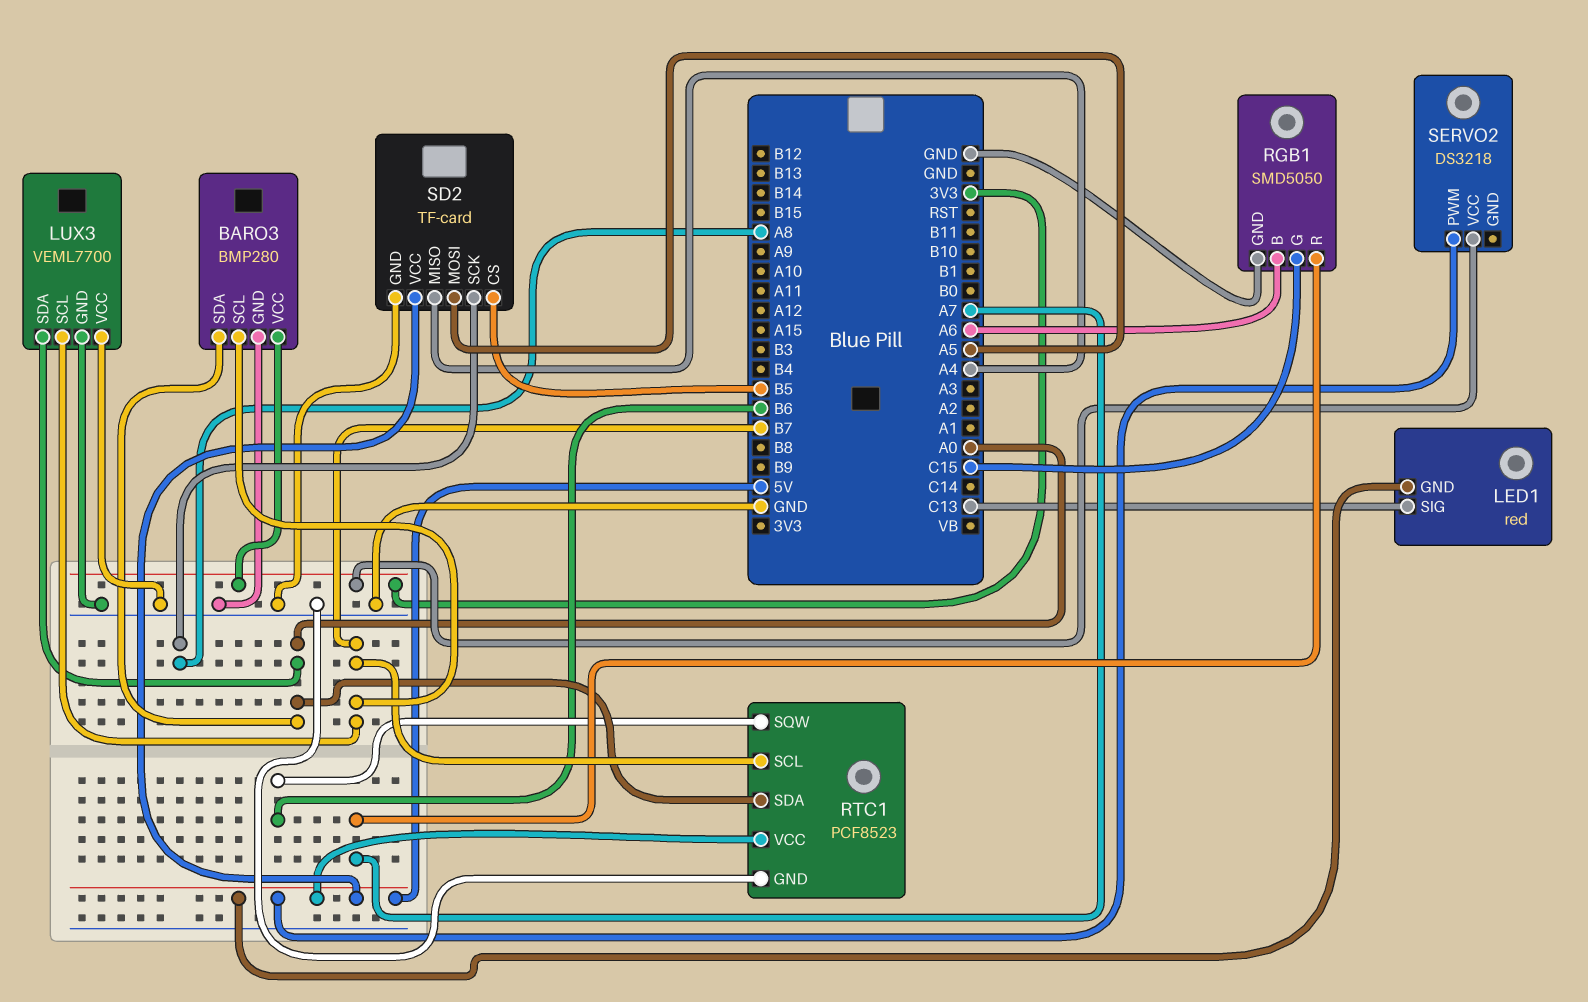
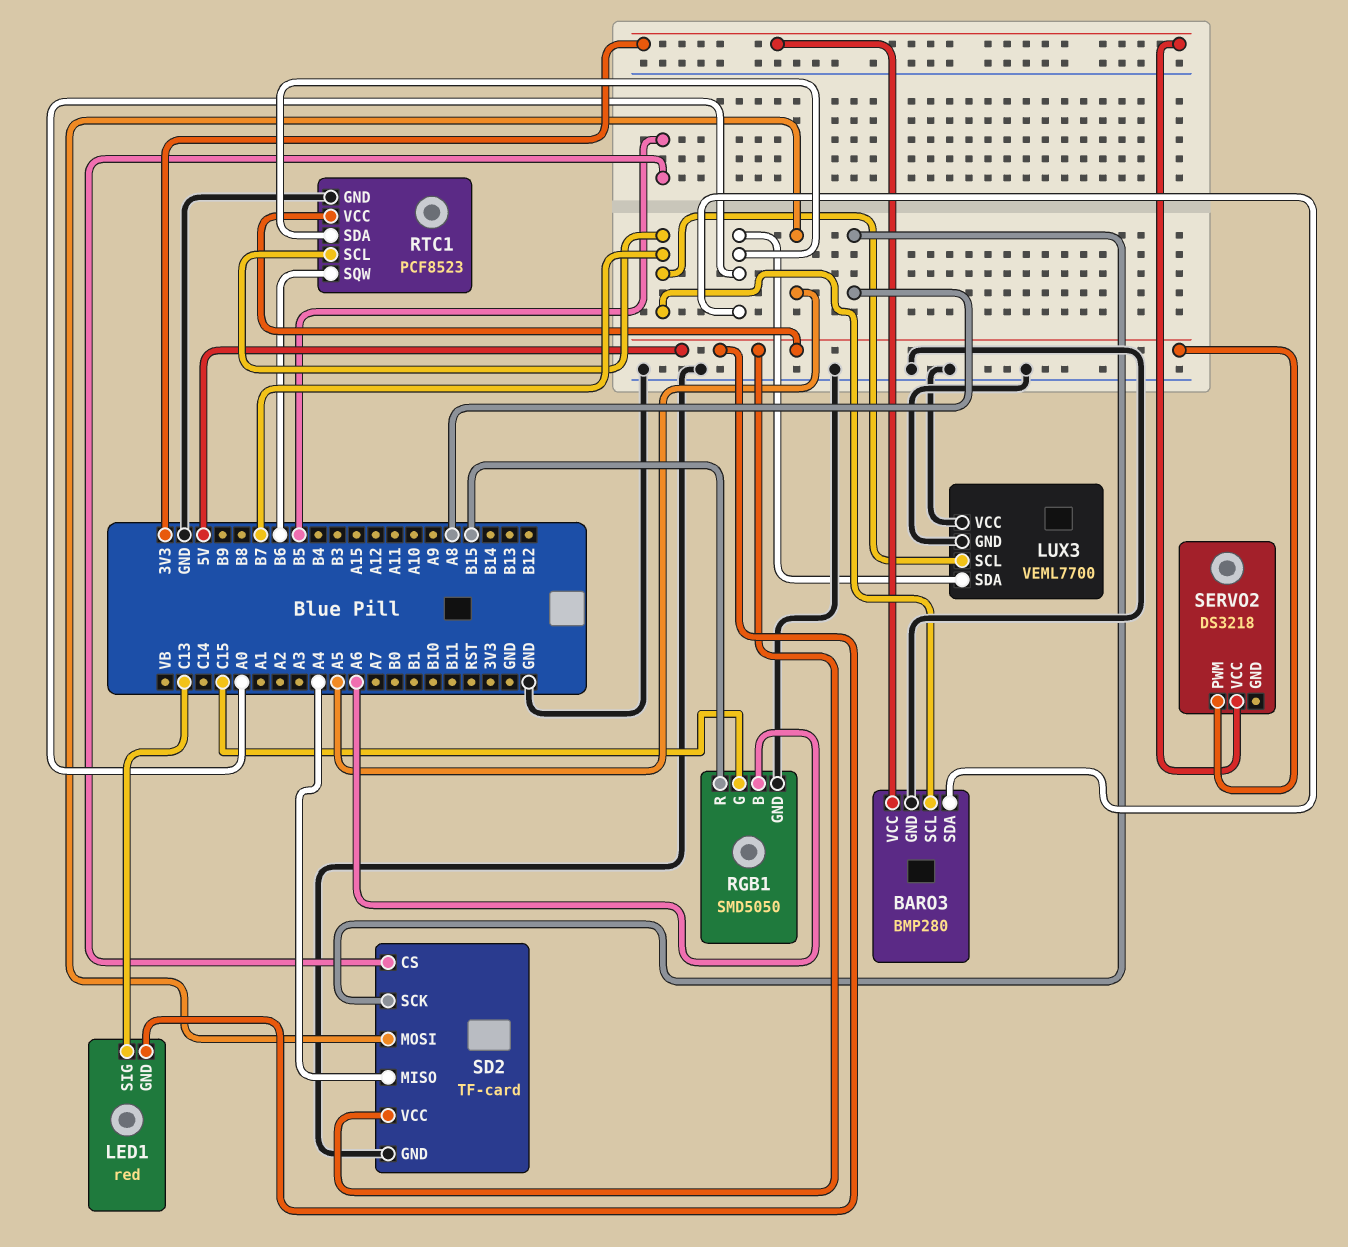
RGB1 pin R: A7 -> B15

